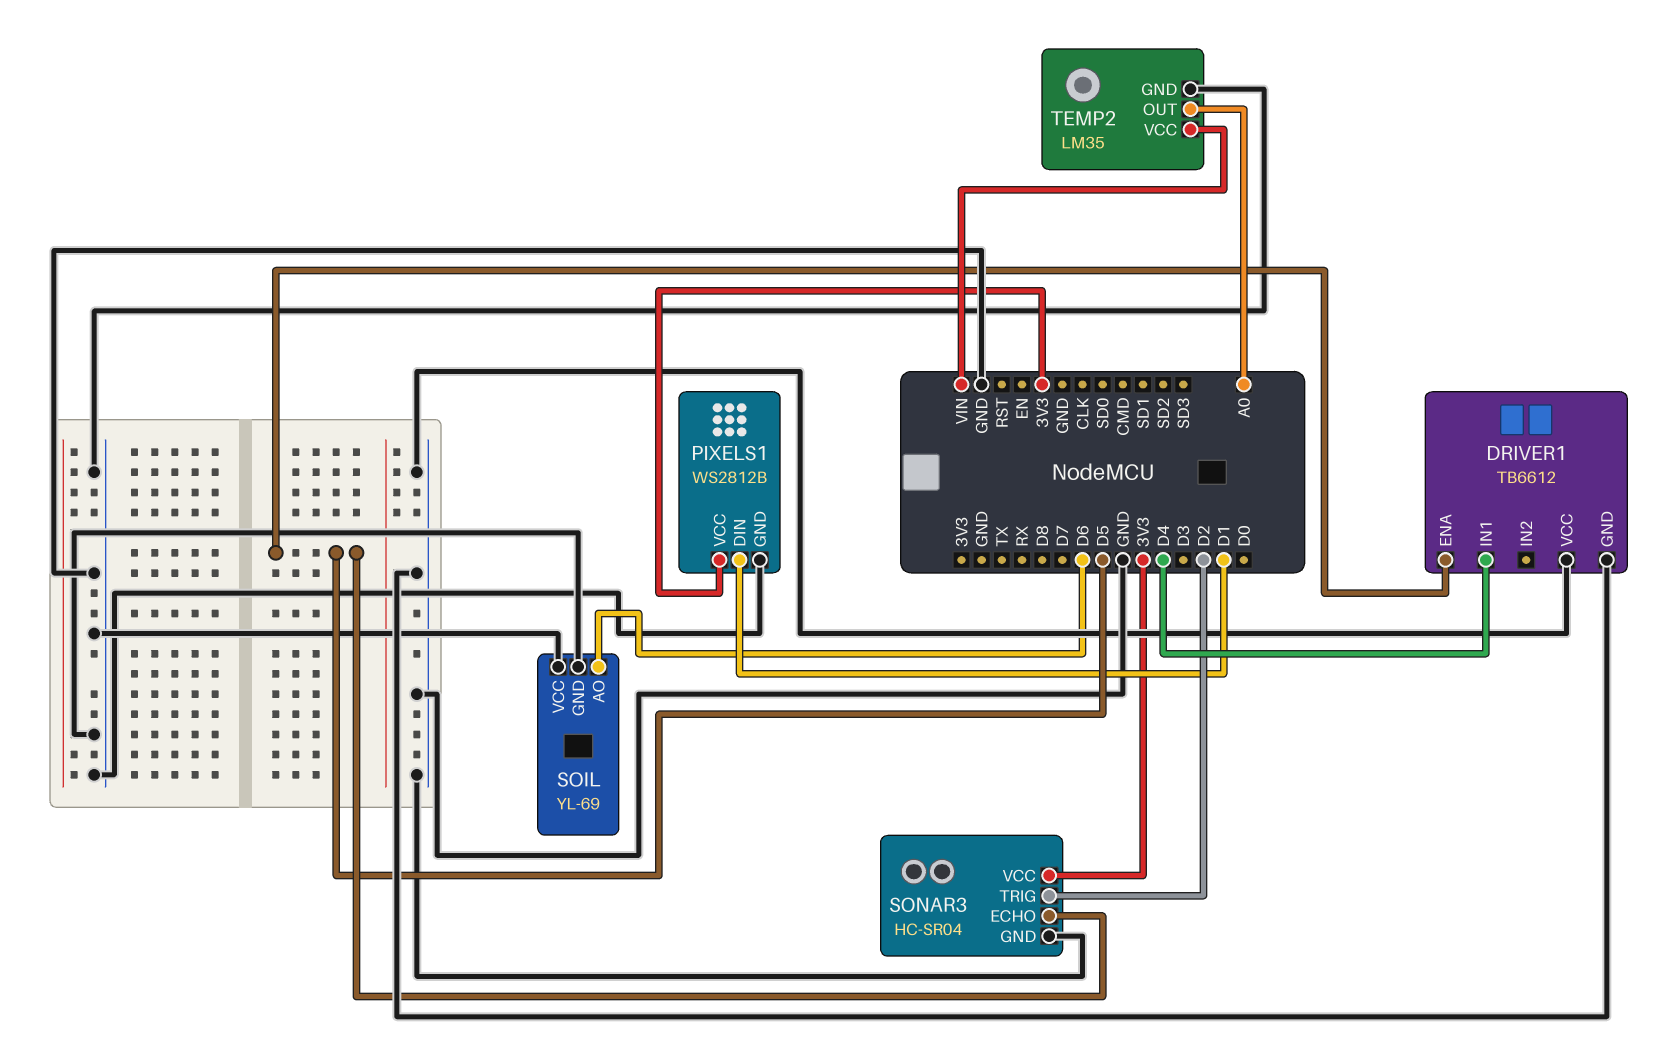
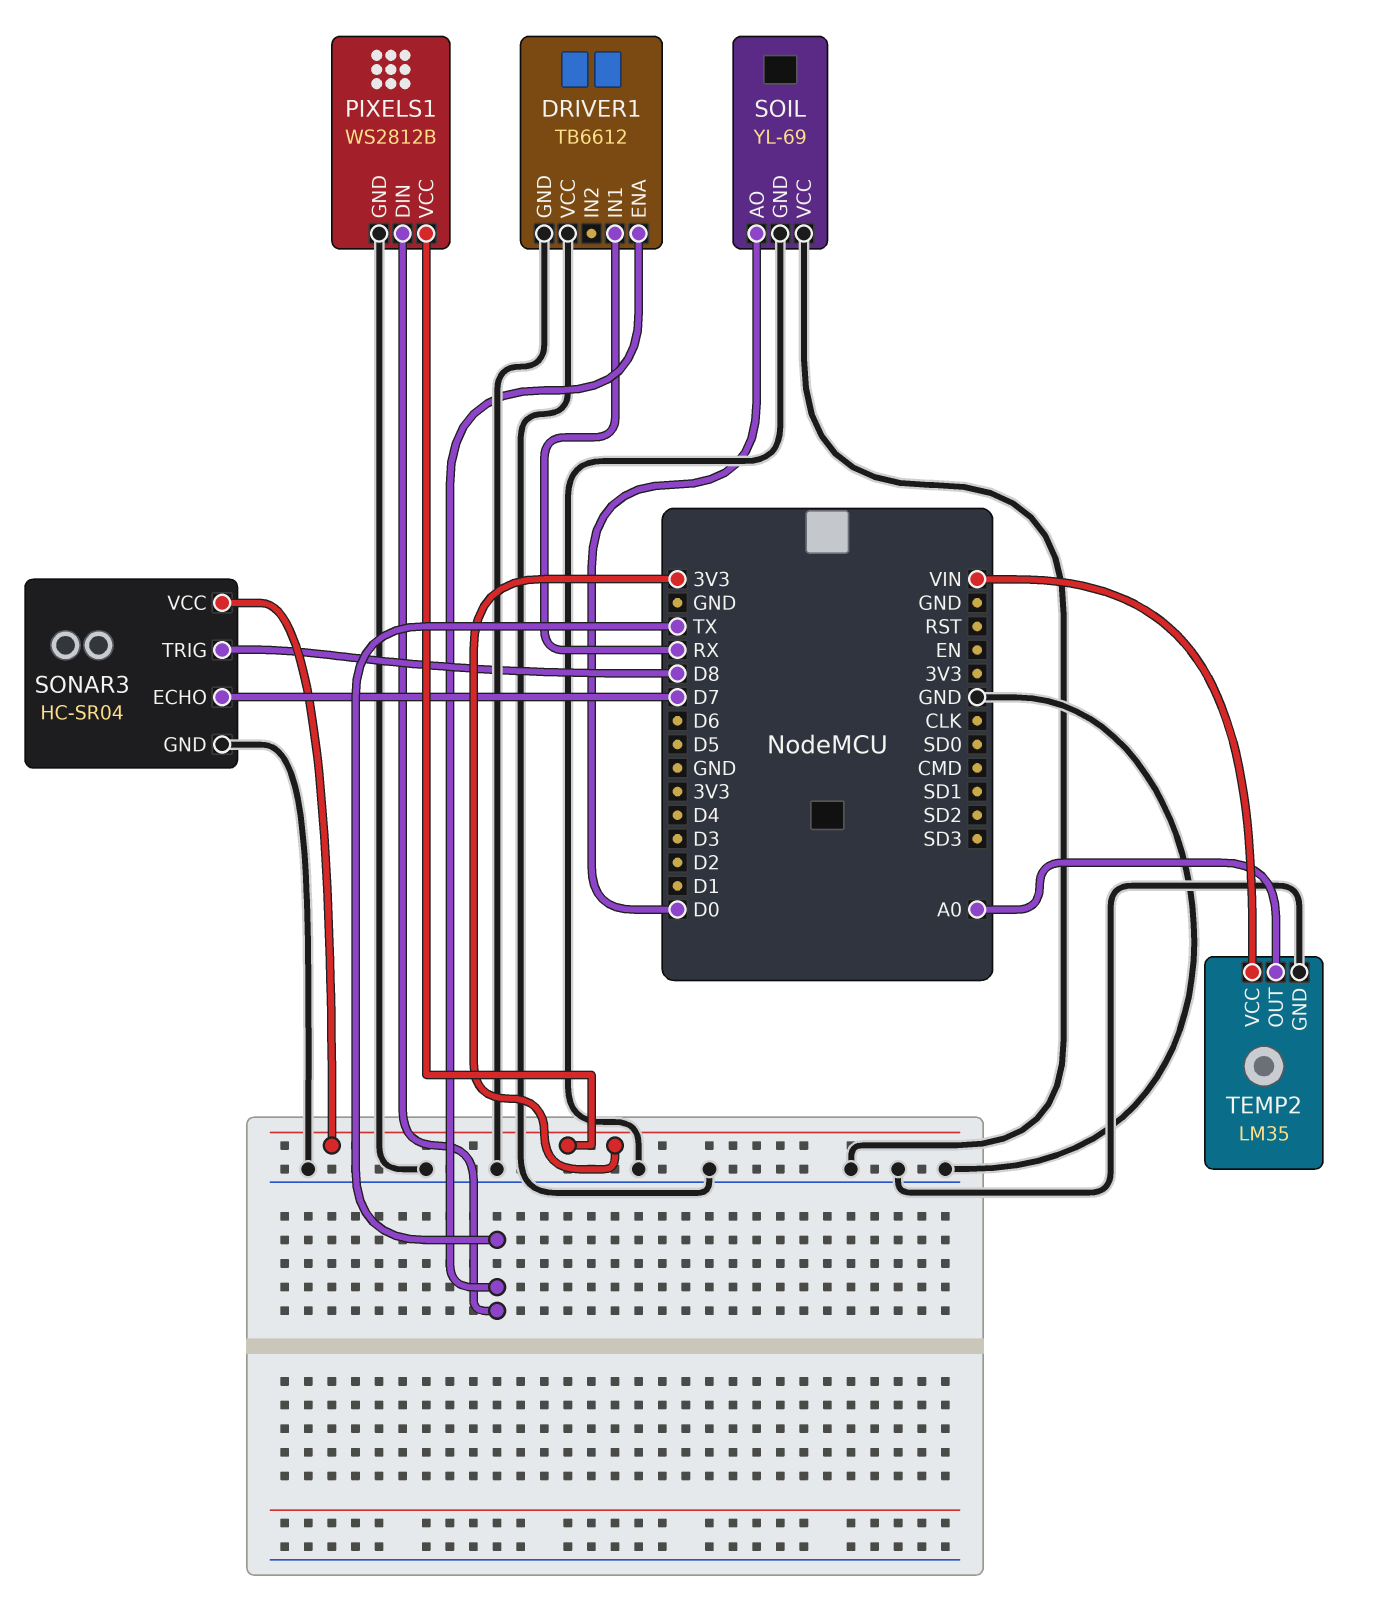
DRIVER1 pin ENA: D5 -> TX
DRIVER1 pin IN1: D4 -> RX
PIXELS1 pin DIN: D1 -> TX
SOIL pin AO: D6 -> D0
SONAR3 pin ECHO: D5 -> D7
SONAR3 pin TRIG: D2 -> D8

